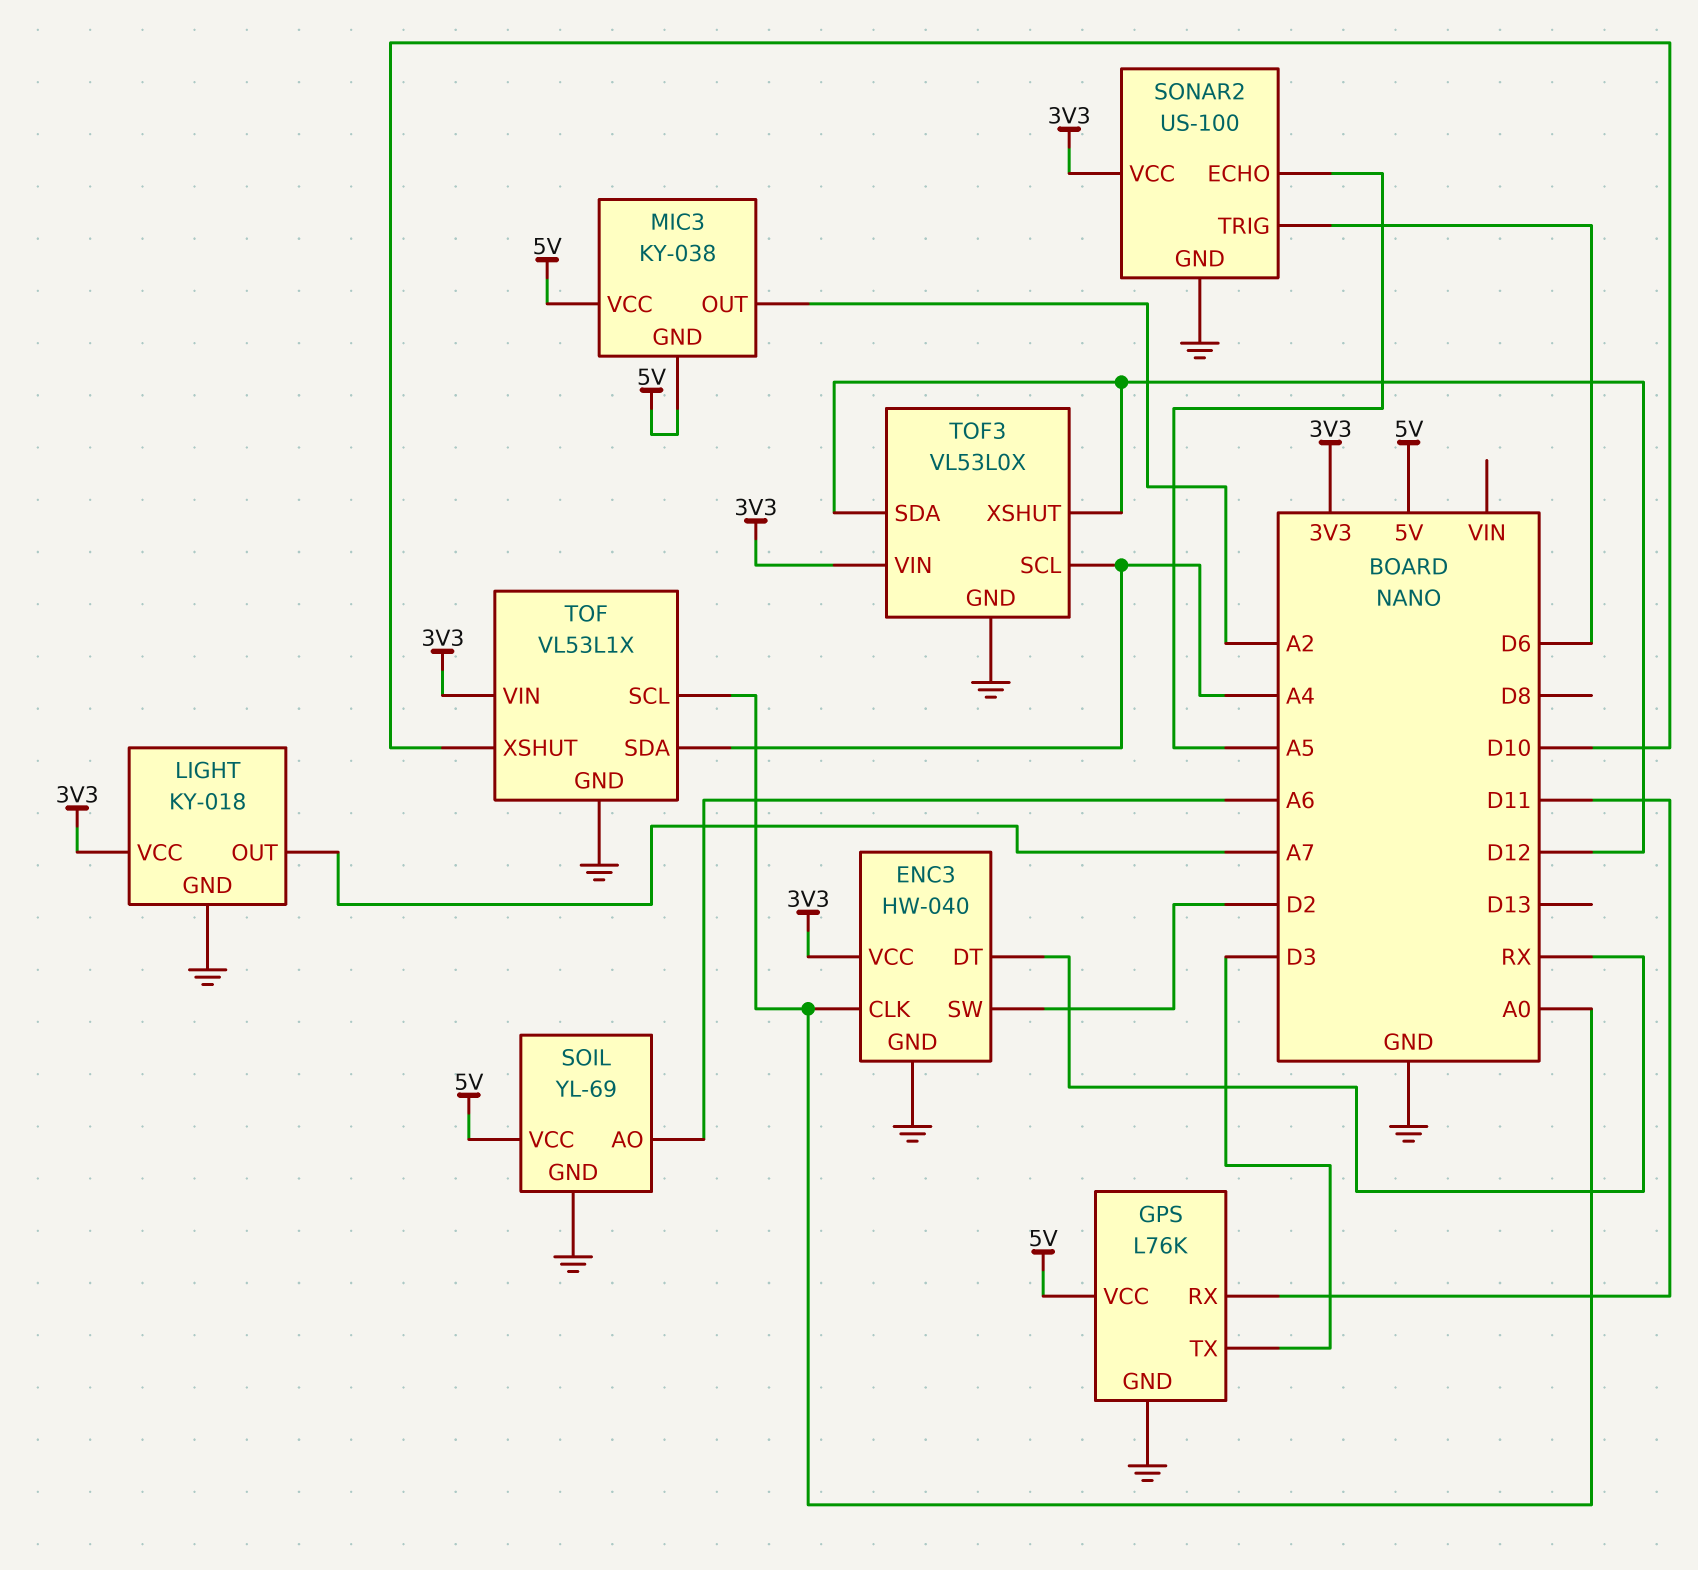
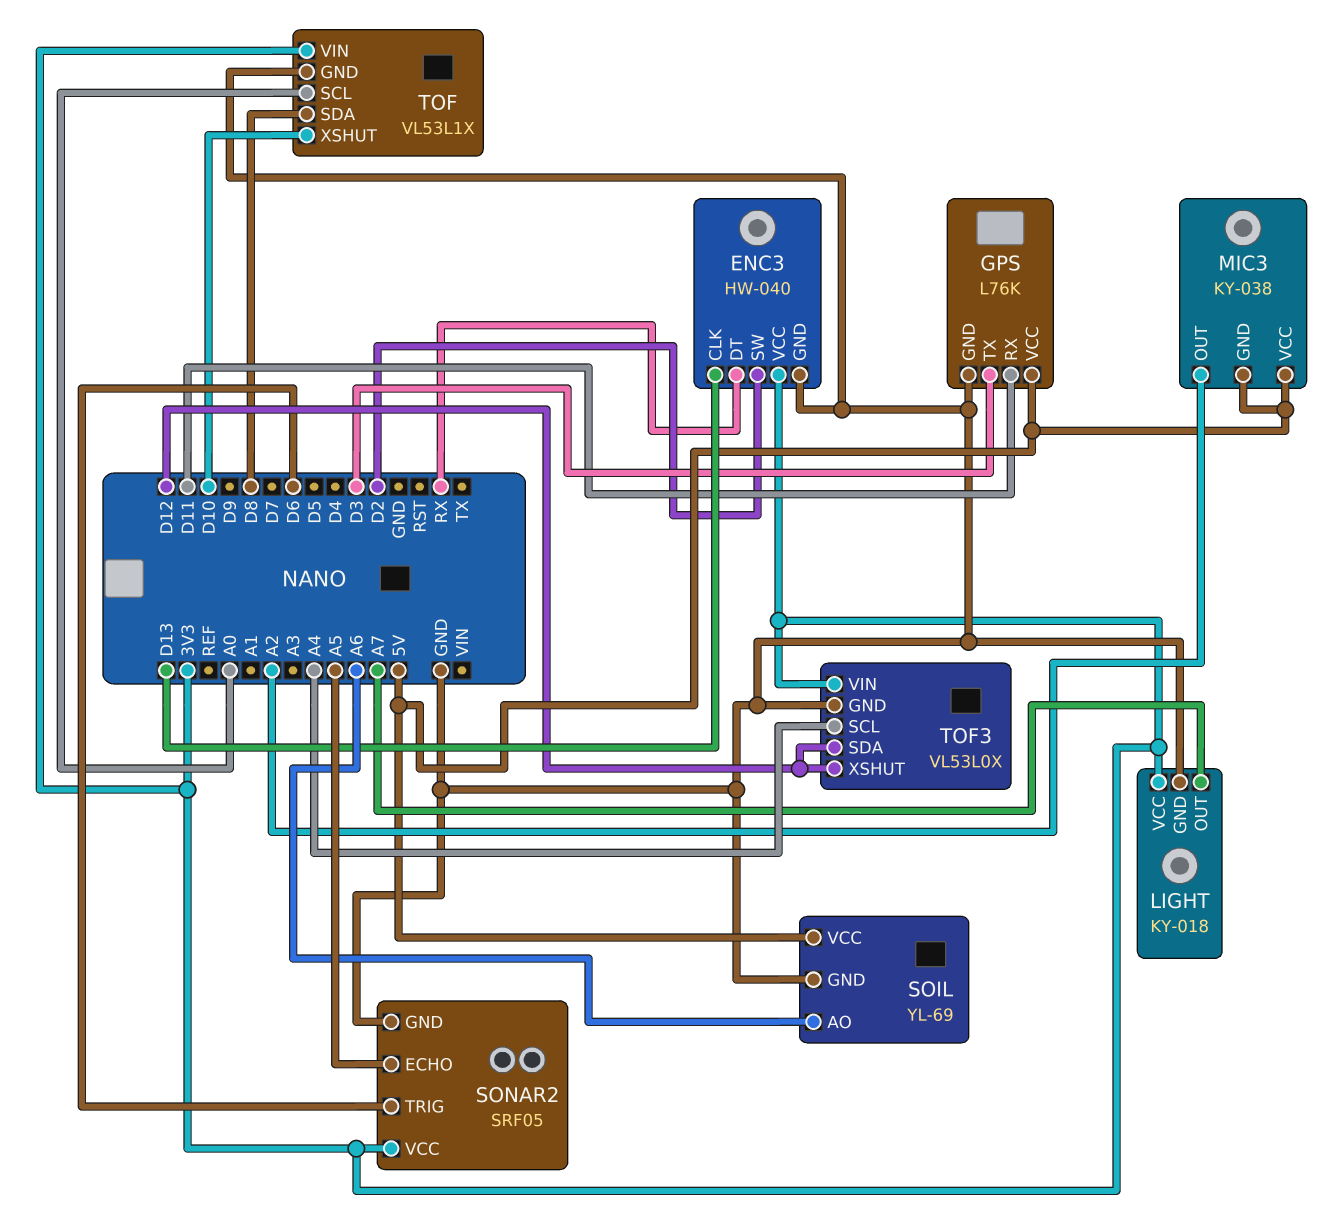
ENC3 pin CLK: A0 -> D13
SONAR2: US-100 -> SRF05
TOF pin SDA: A4 -> D8

